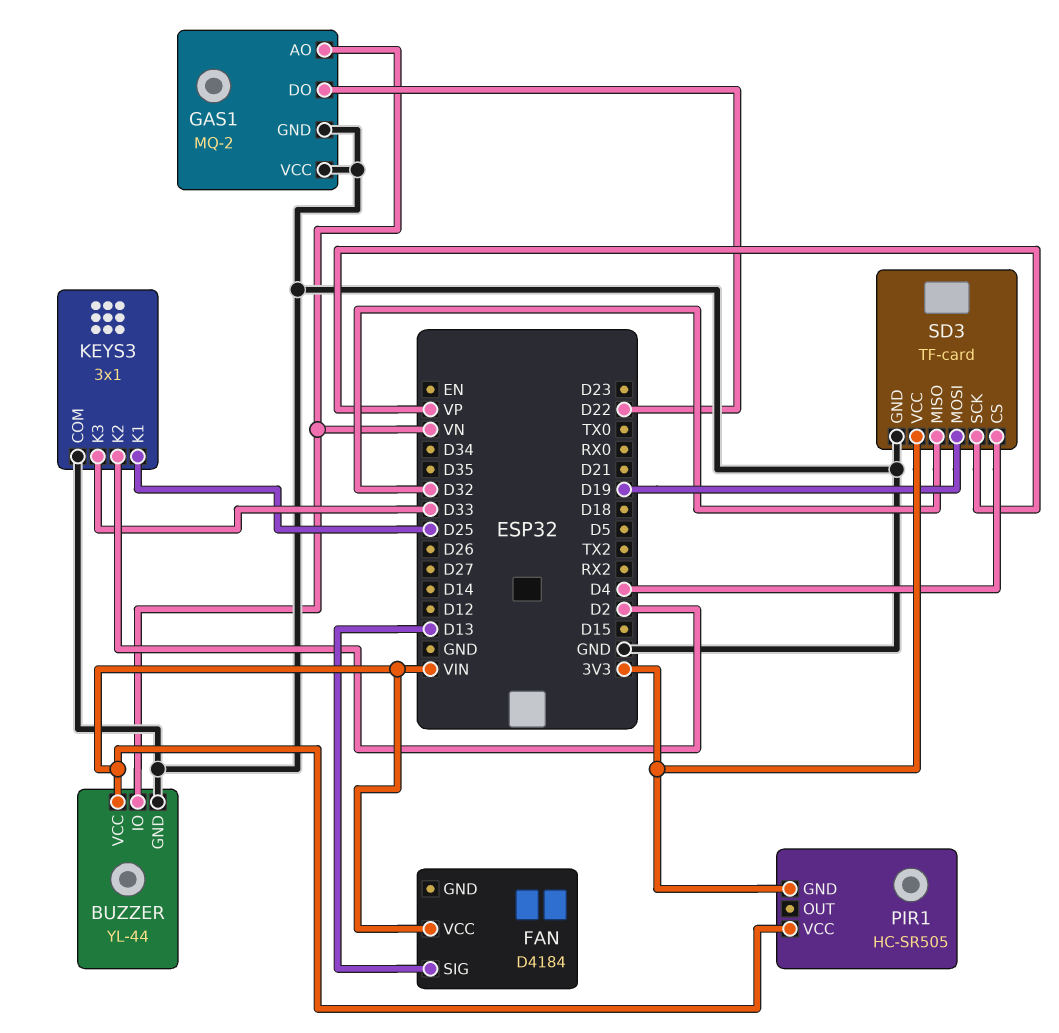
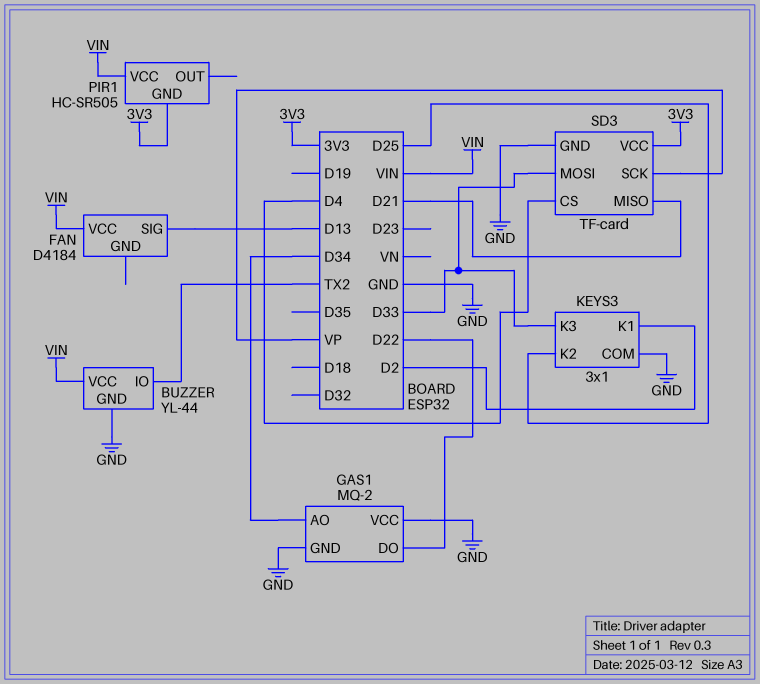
BUZZER pin IO: VN -> TX2
GAS1 pin AO: VN -> D34
KEYS3 pin K1: D25 -> D2
KEYS3 pin K2: D2 -> D25
SD3 pin MISO: D32 -> D21
SD3 pin MOSI: D19 -> D33

